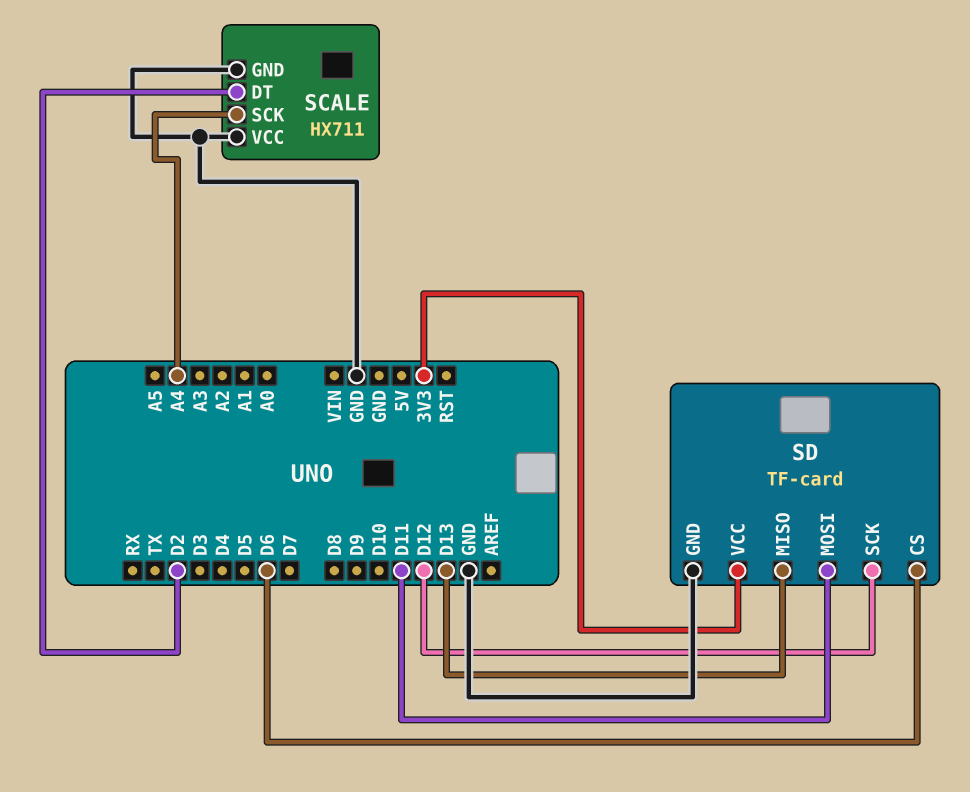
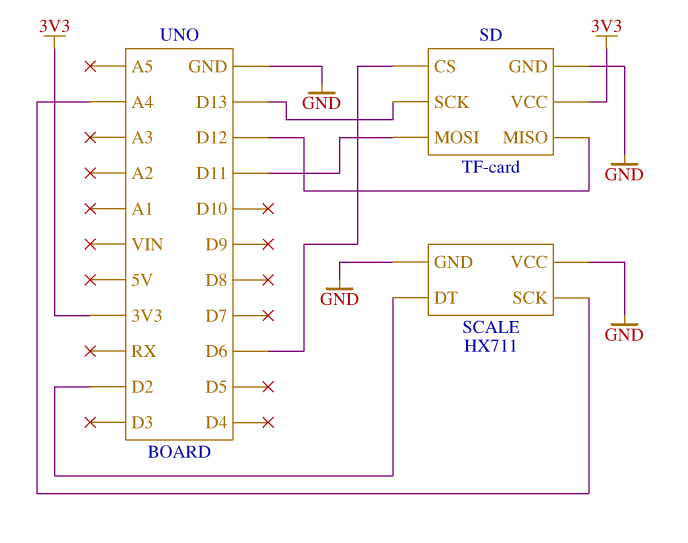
SD pin MISO: D13 -> D12
SD pin SCK: D12 -> D13

